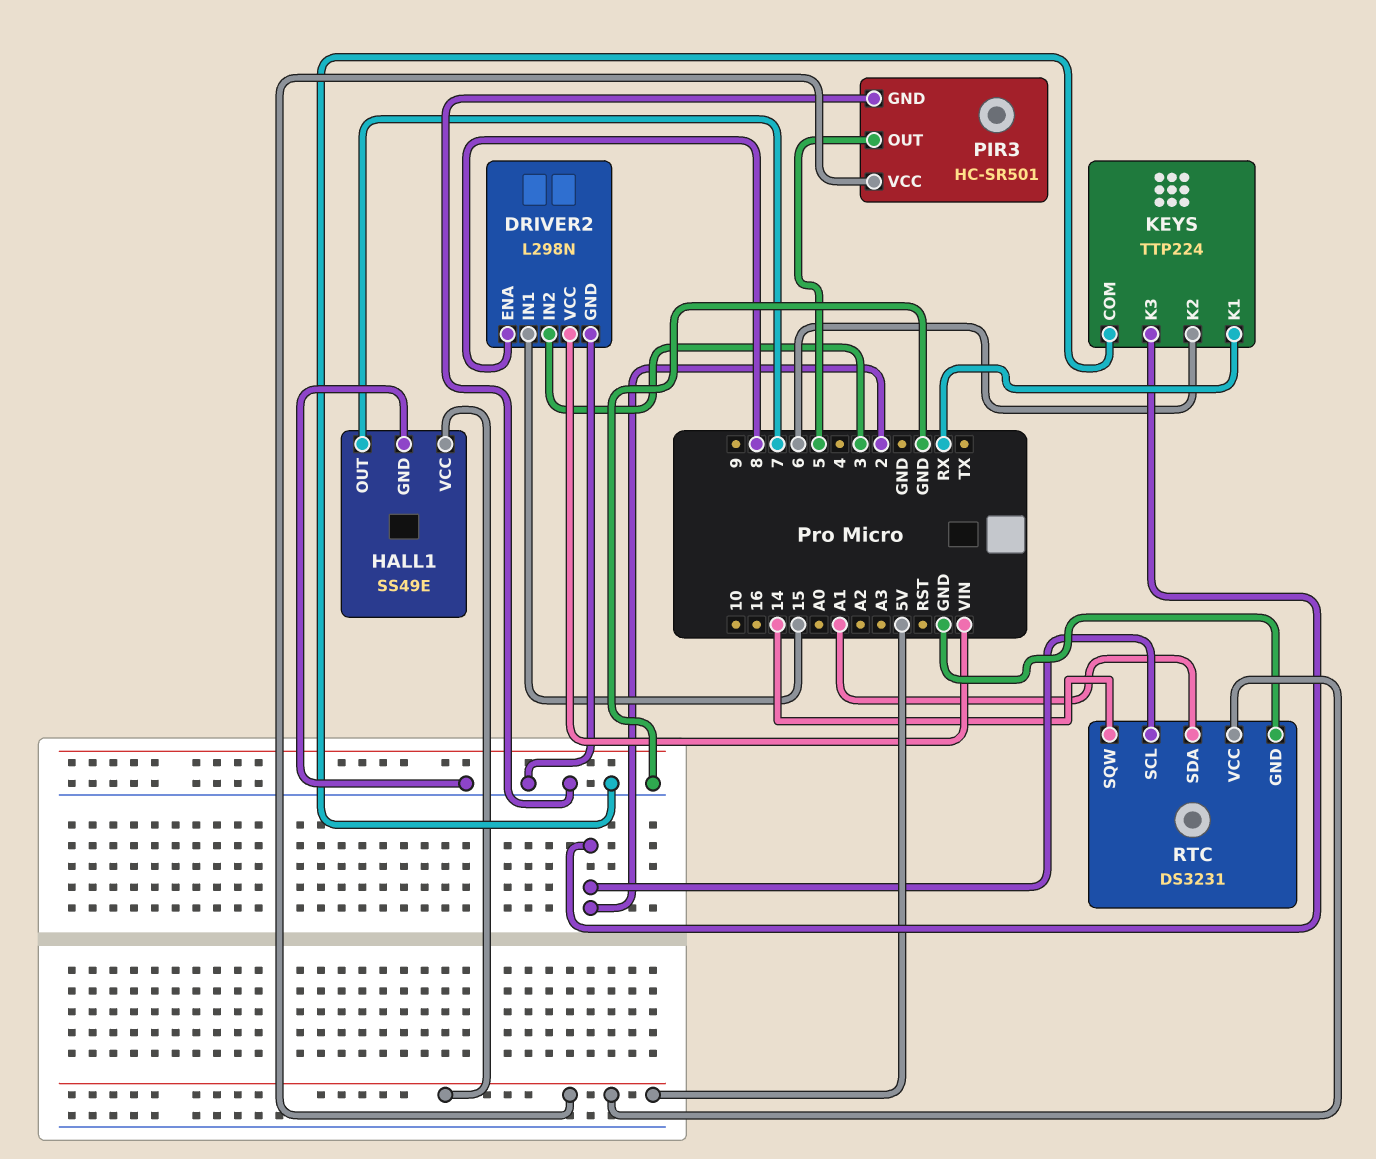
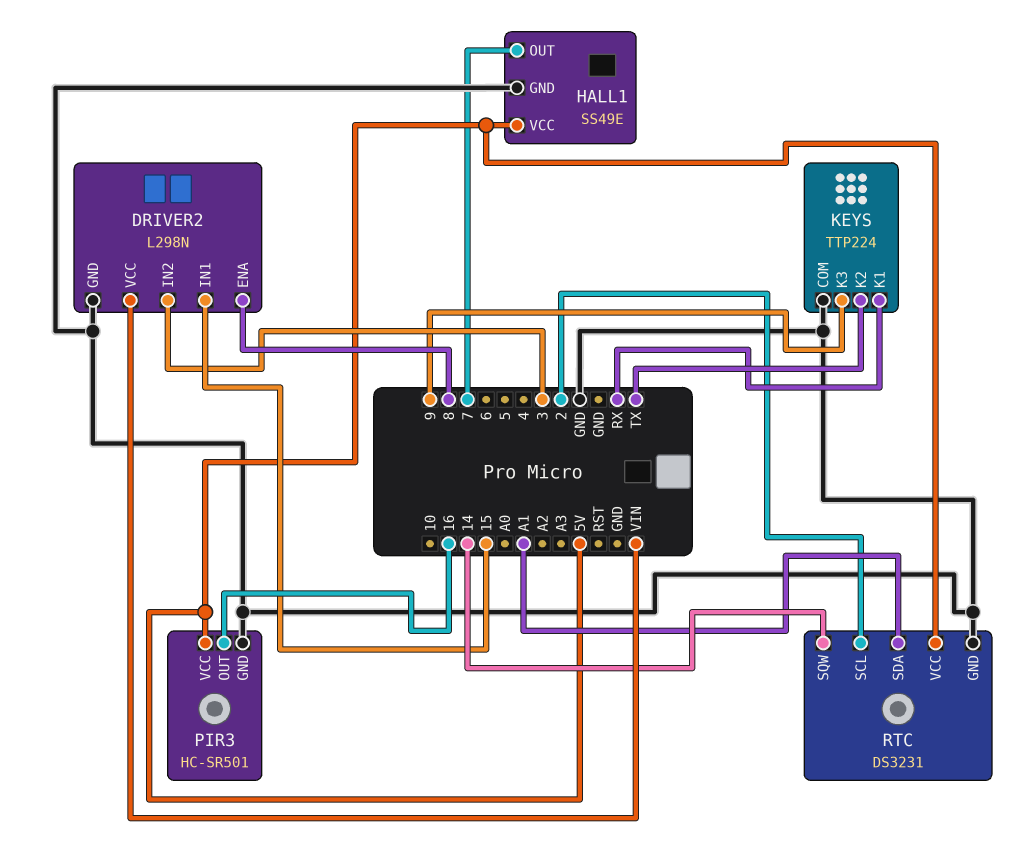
KEYS pin K2: 6 -> TX
KEYS pin K3: 2 -> 9
PIR3 pin OUT: 5 -> 16

